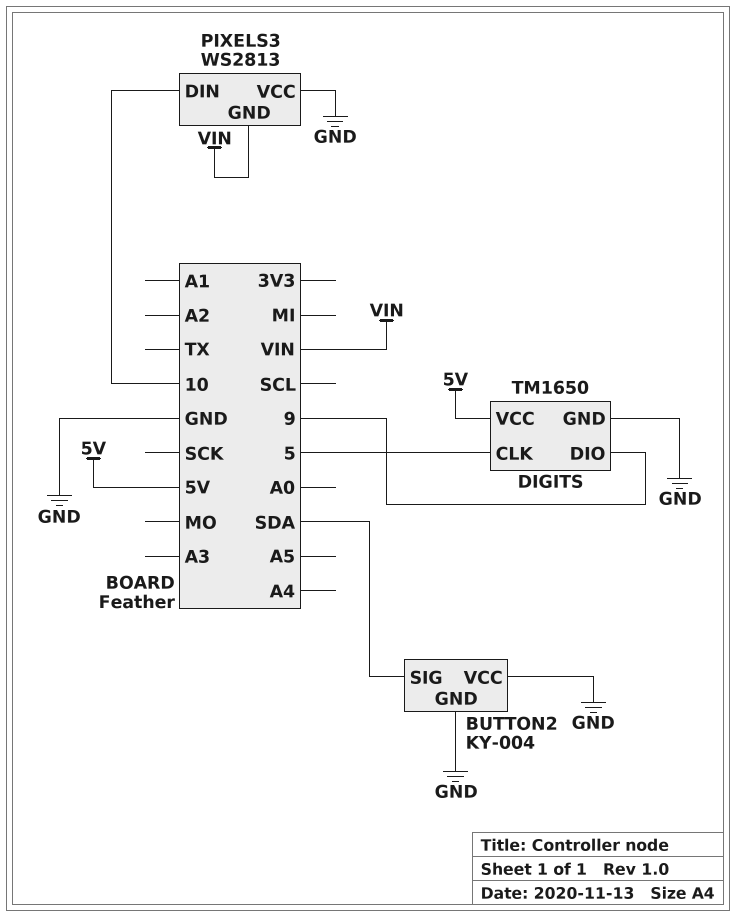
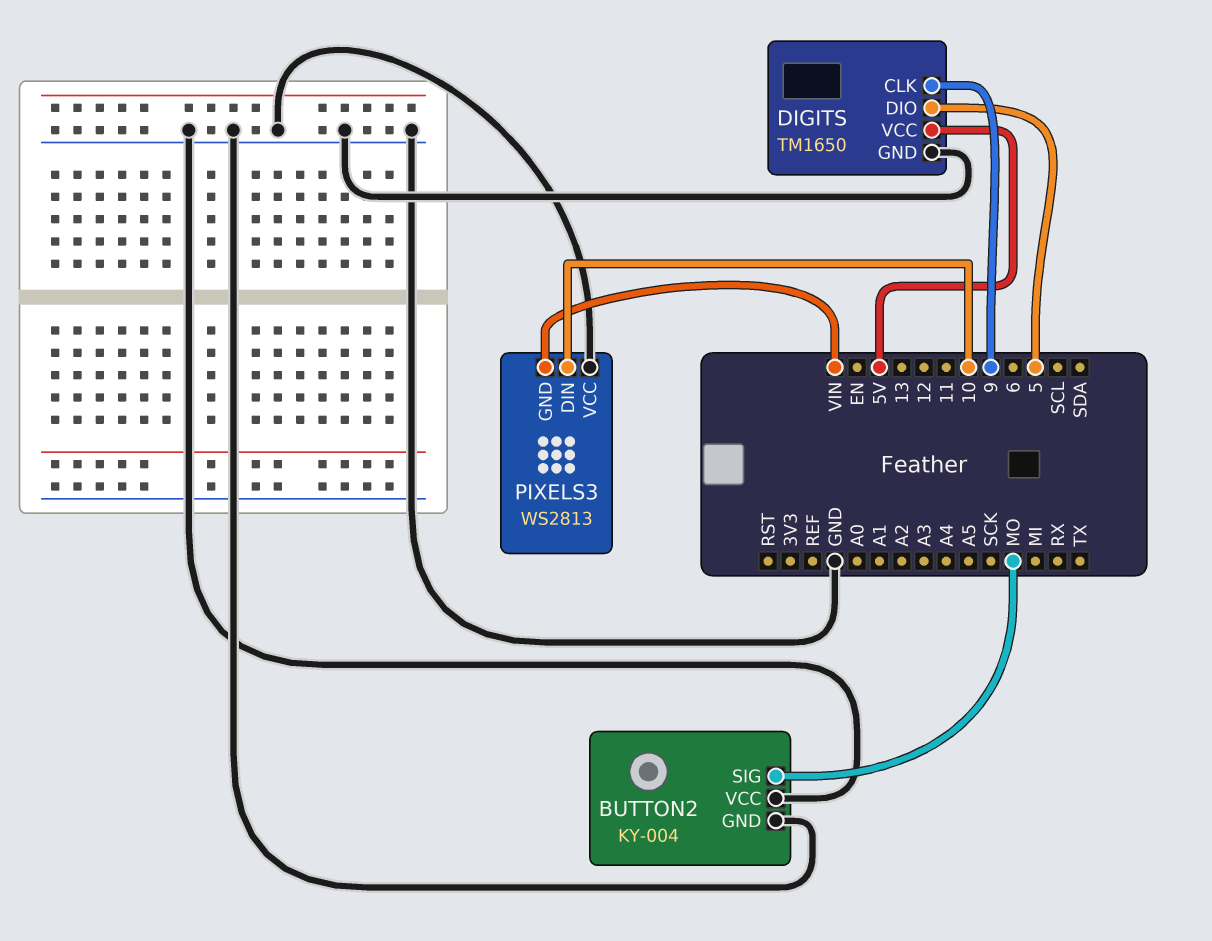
BUTTON2 pin SIG: SDA -> MO
DIGITS pin CLK: 5 -> 9
DIGITS pin DIO: 9 -> 5

